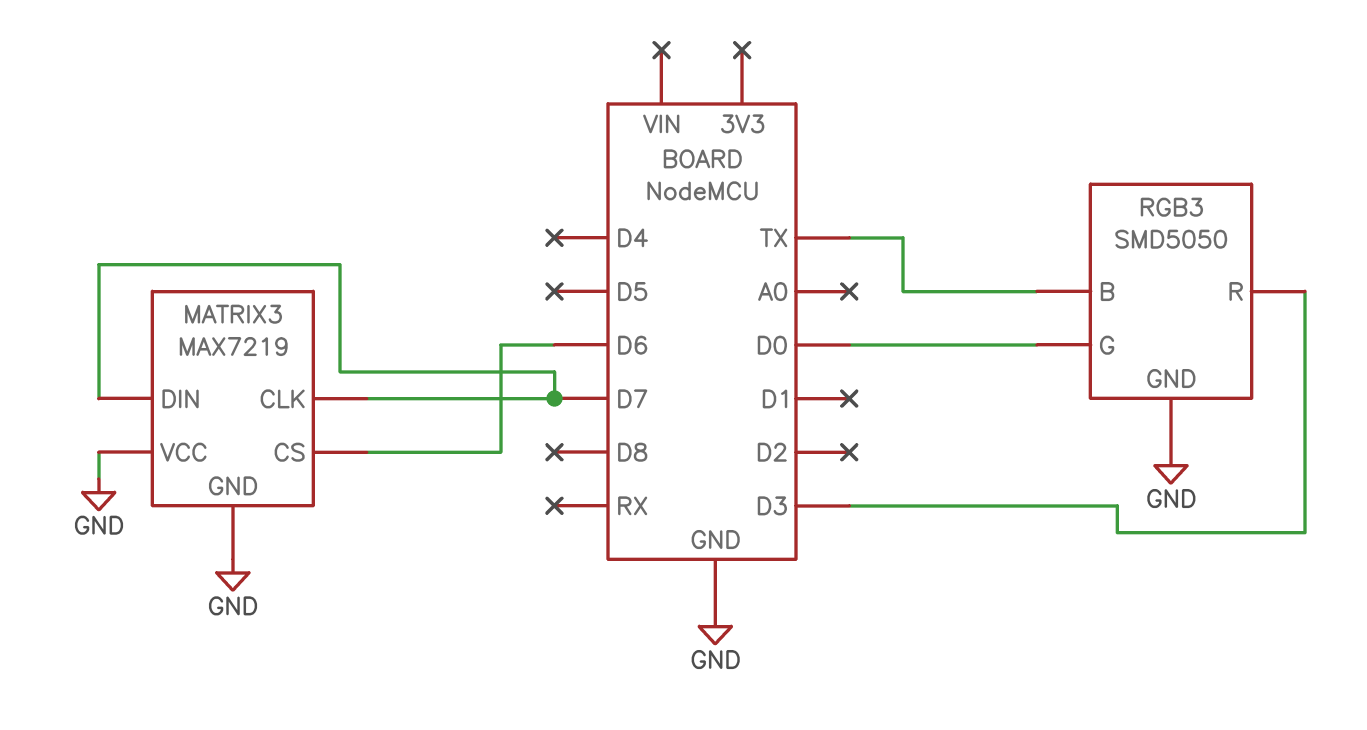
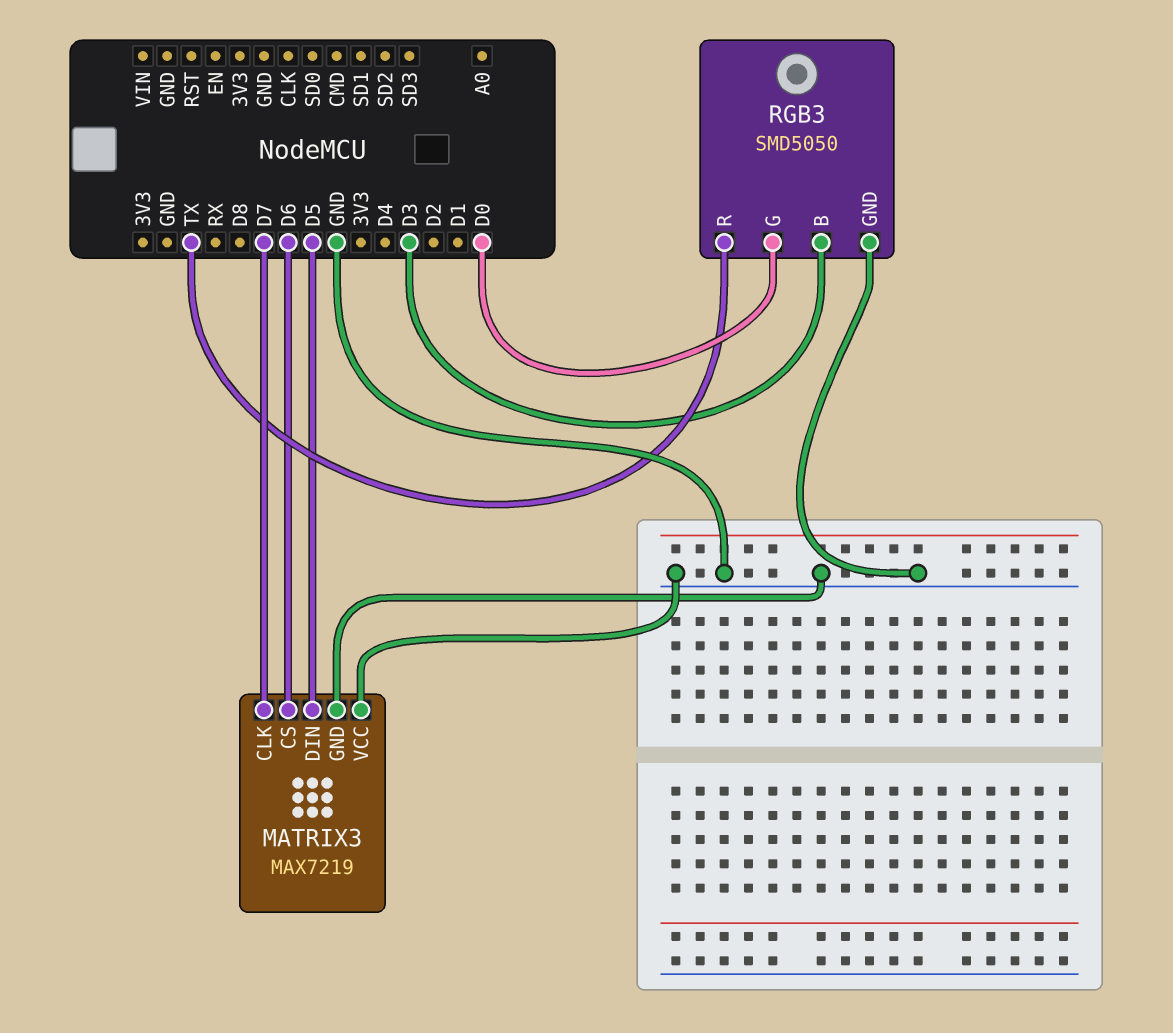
MATRIX3 pin DIN: D7 -> D5
RGB3 pin B: TX -> D3
RGB3 pin R: D3 -> TX

